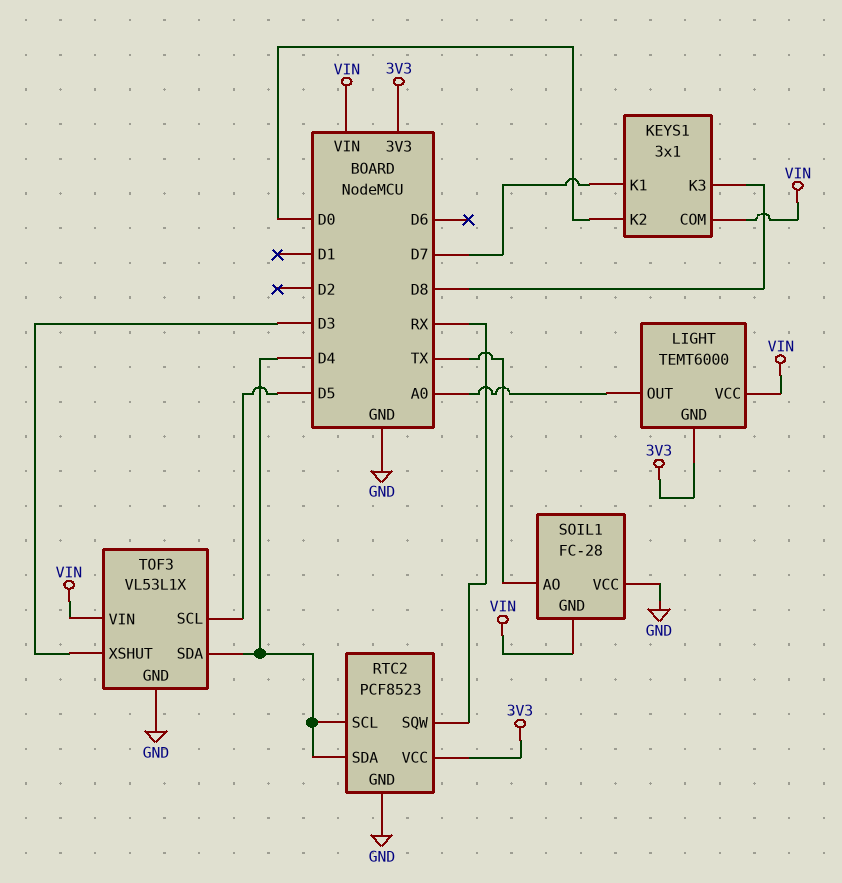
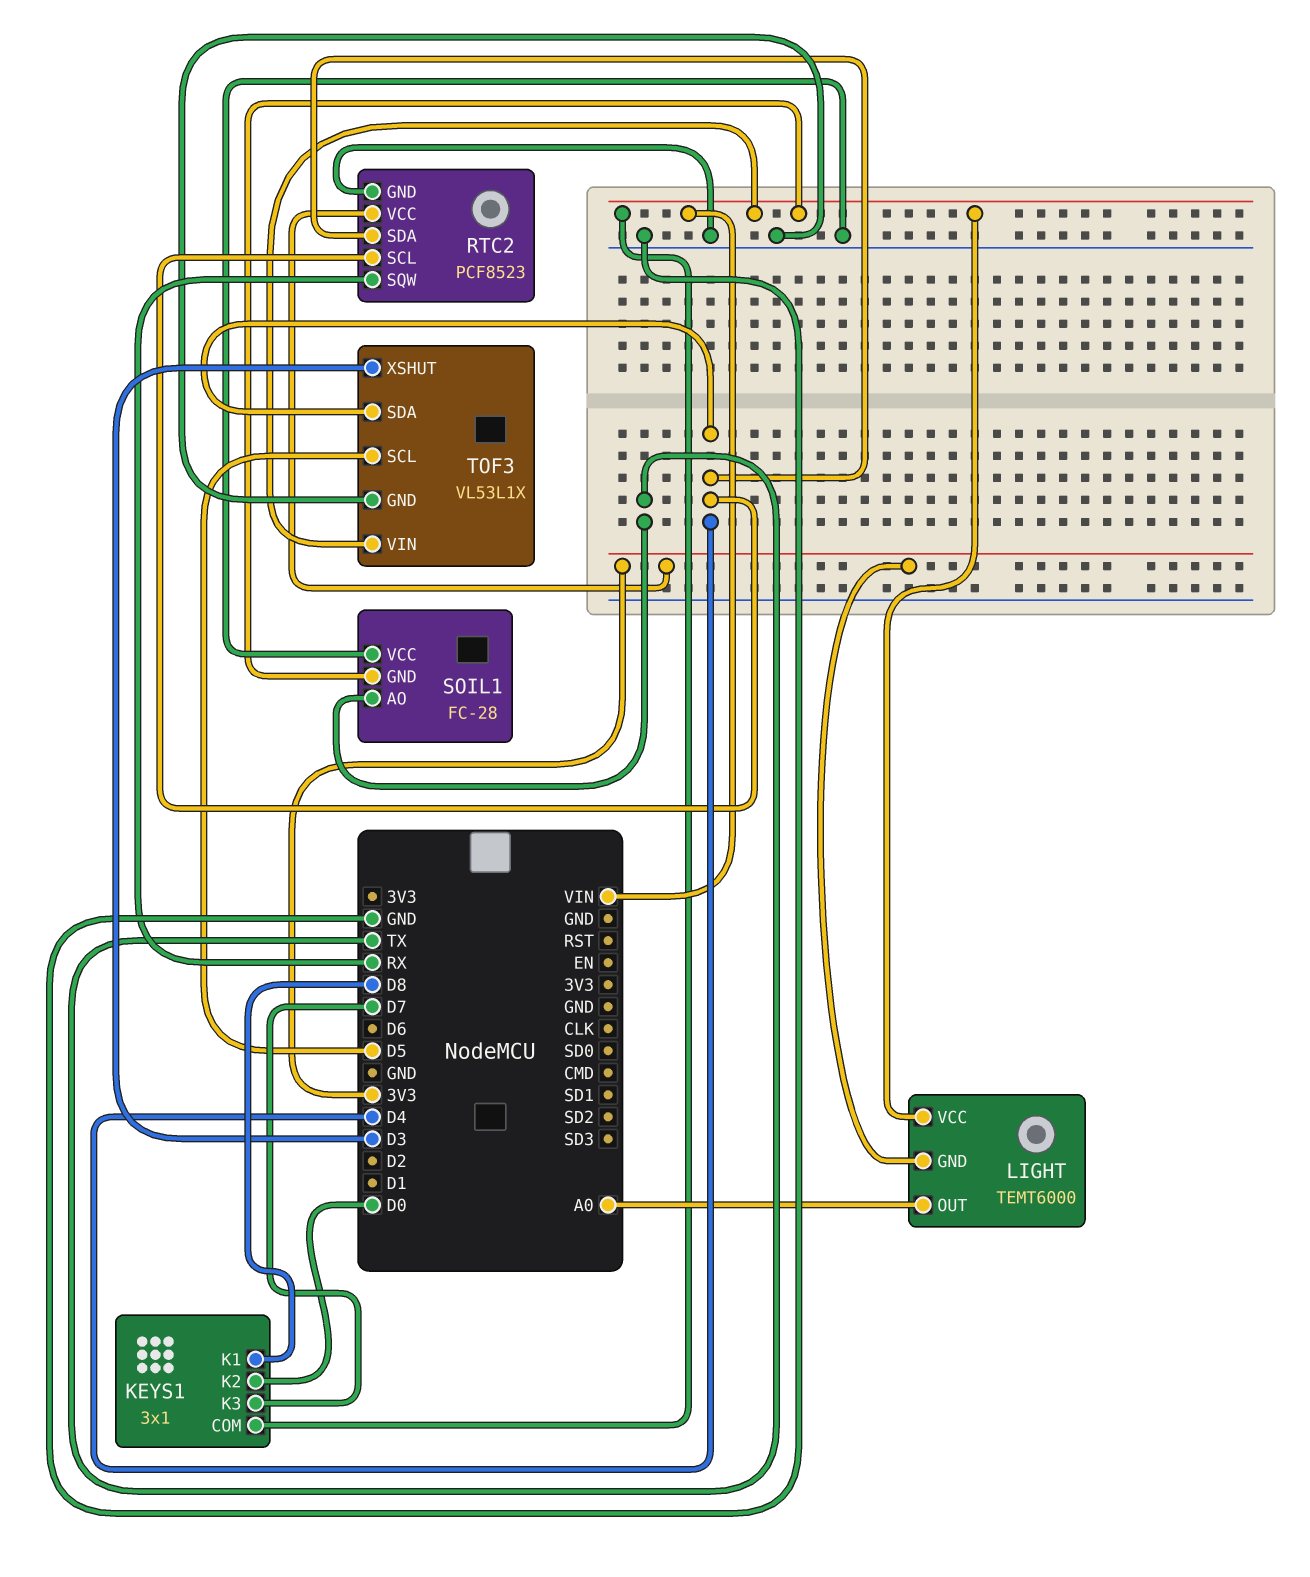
KEYS1 pin K1: D7 -> D8
KEYS1 pin K3: D8 -> D7

